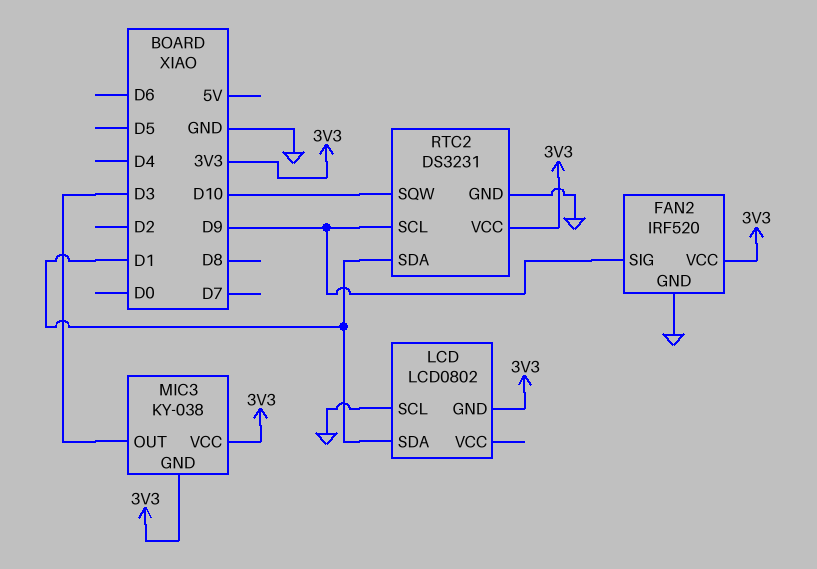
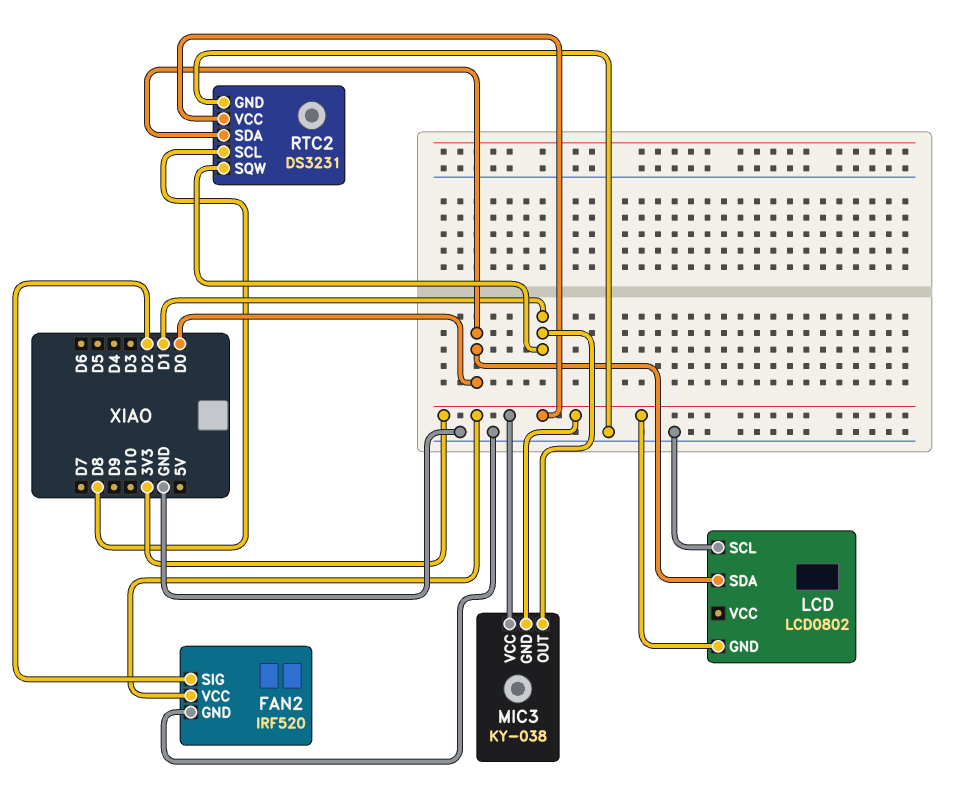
FAN2 pin SIG: D9 -> D2
LCD pin SDA: D1 -> D0
MIC3 pin OUT: D3 -> D1
RTC2 pin SCL: D9 -> D8
RTC2 pin SDA: D1 -> D0
RTC2 pin SQW: D10 -> D1

